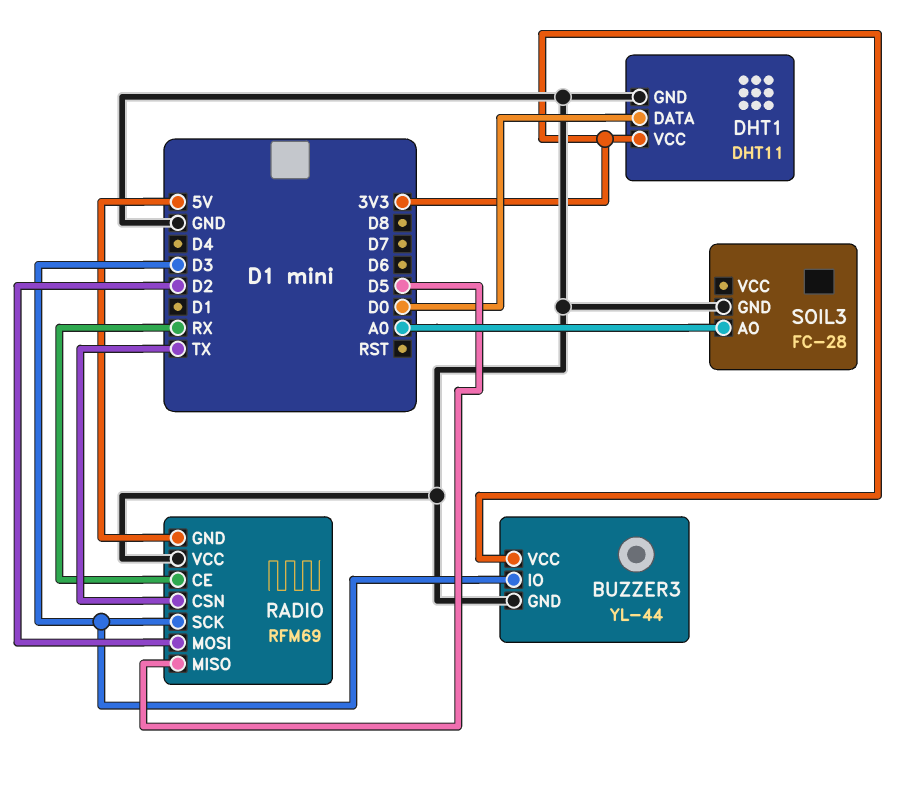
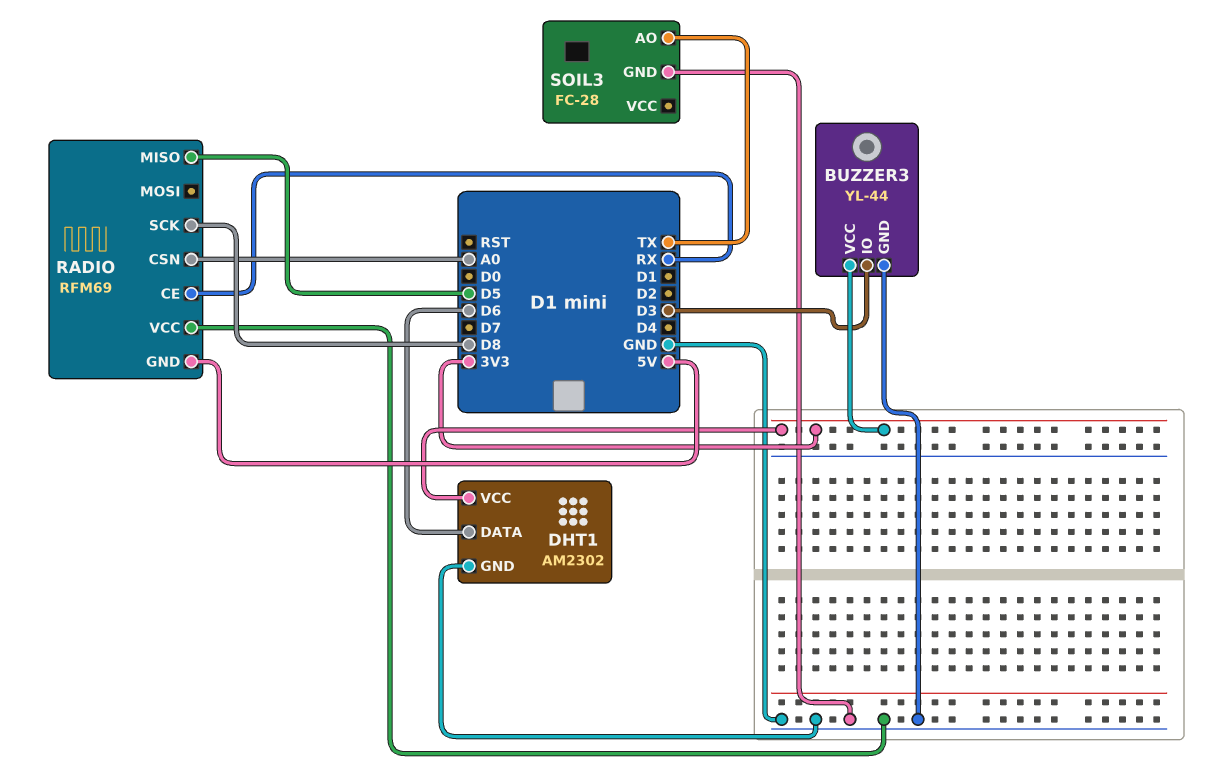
DHT1: DHT11 -> AM2302
DHT1 pin DATA: D0 -> D6
RADIO pin CSN: TX -> A0
RADIO pin MOSI: D2 -> none
RADIO pin SCK: D3 -> D8
SOIL3 pin AO: A0 -> TX

